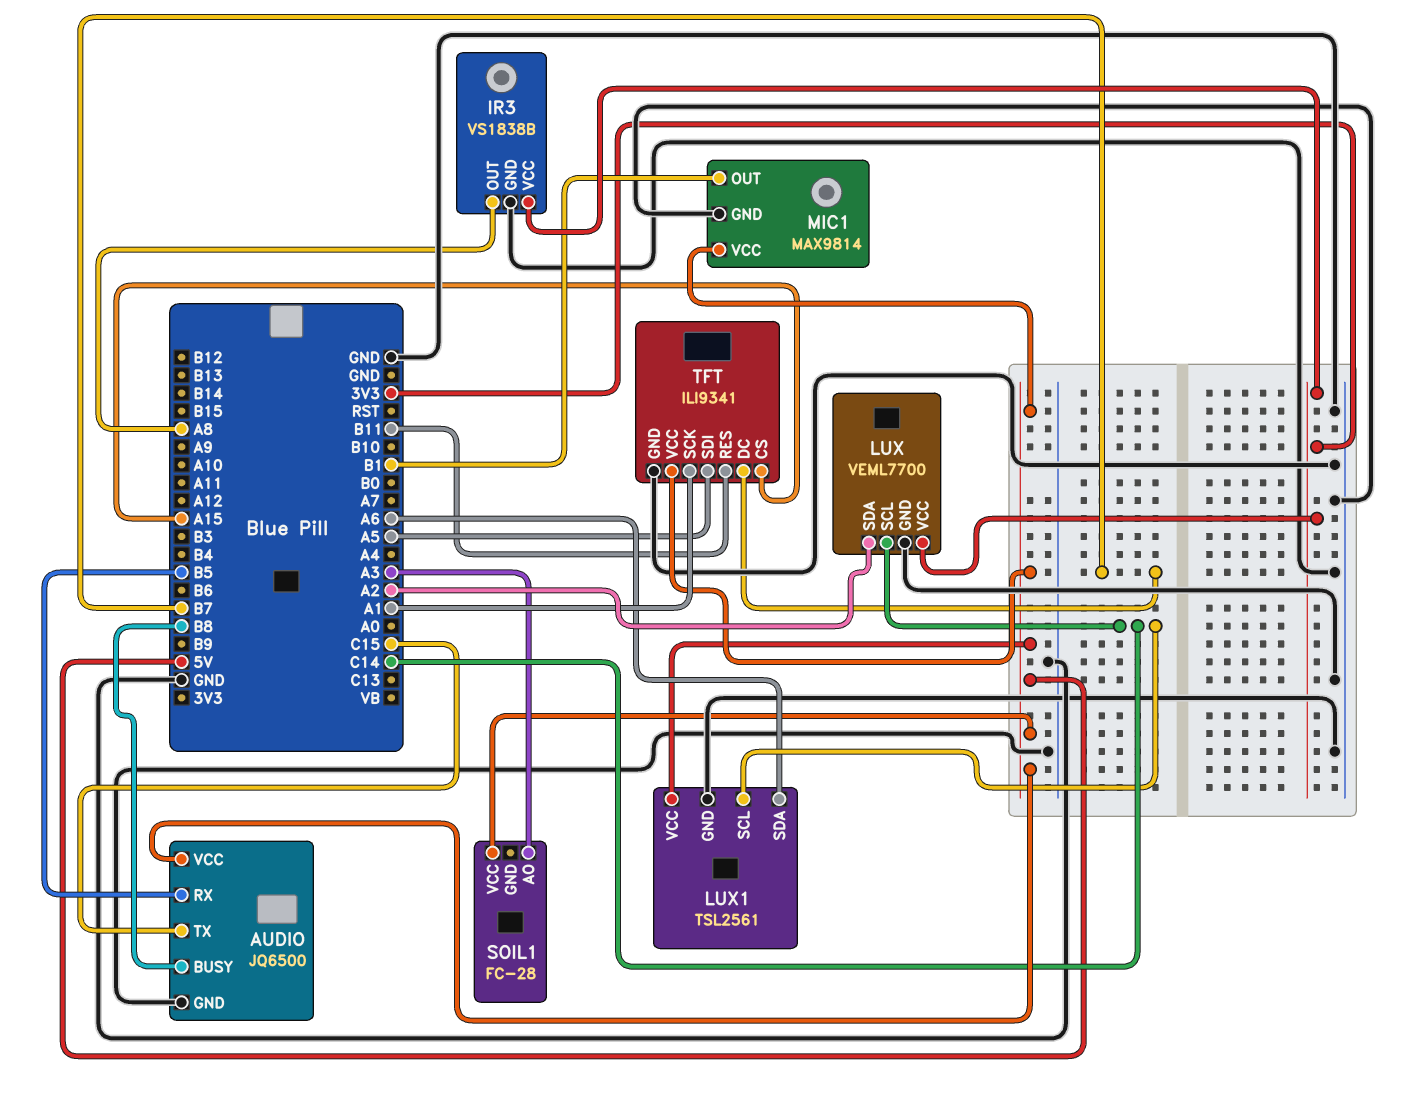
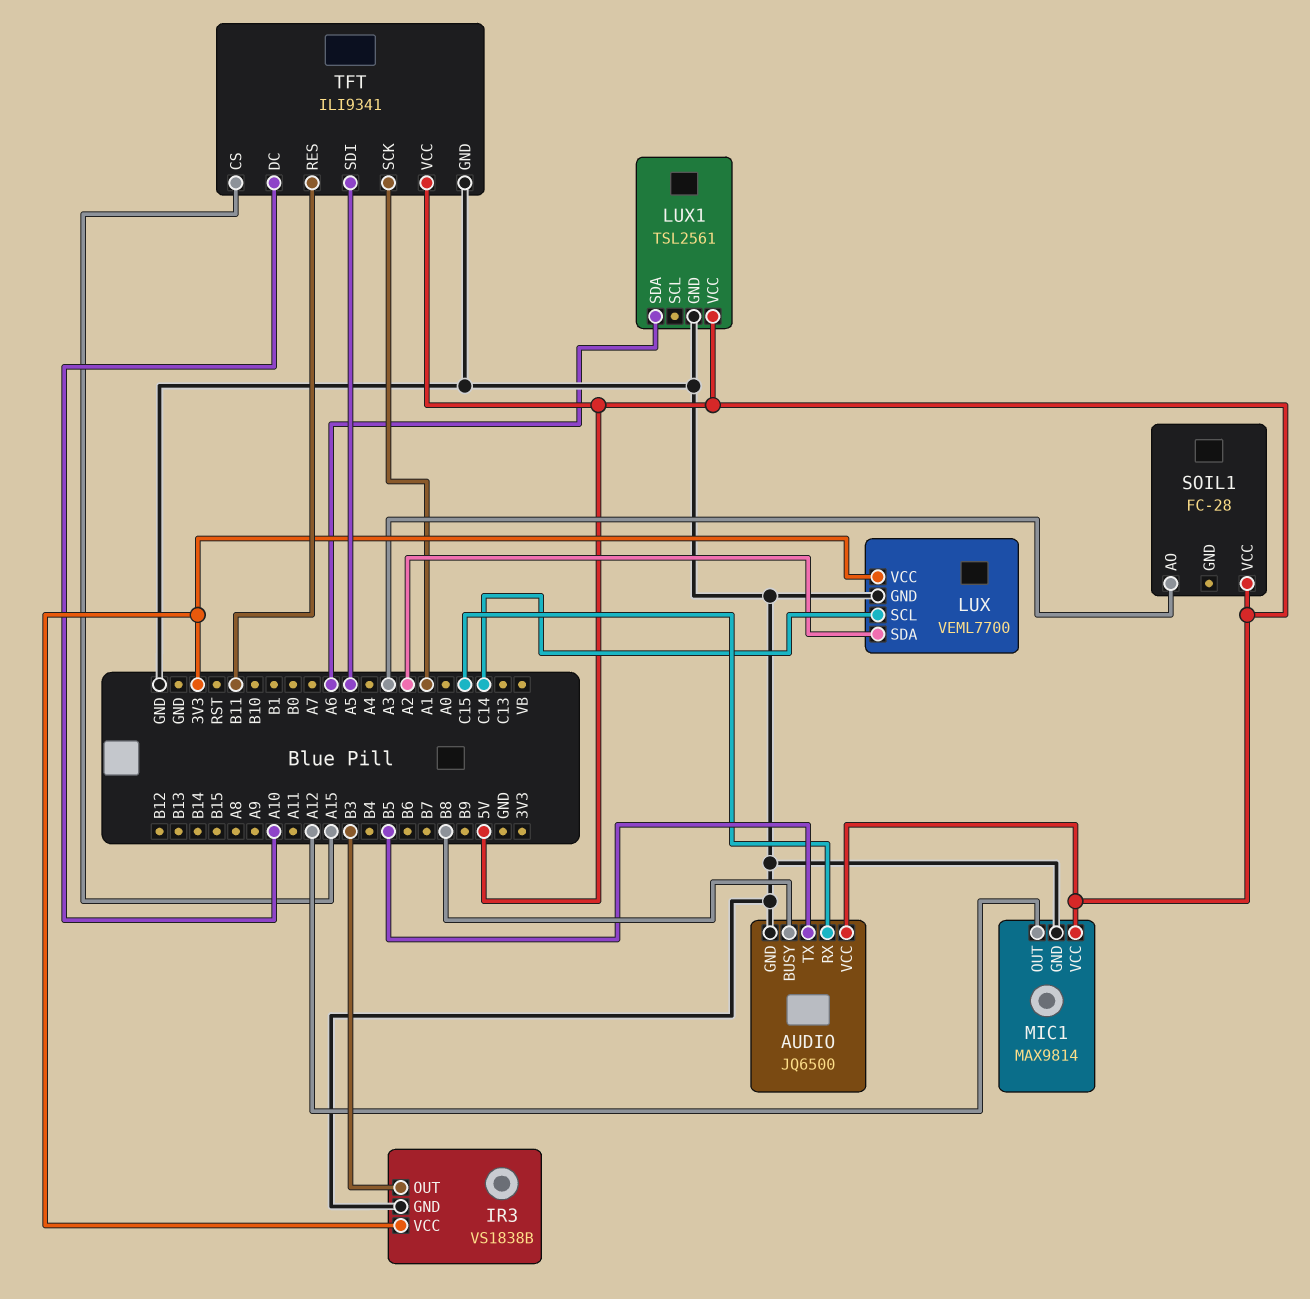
AUDIO pin RX: B5 -> C15
AUDIO pin TX: C15 -> B5
IR3 pin OUT: A8 -> B3
LUX1 pin SCL: C14 -> none
MIC1 pin OUT: B1 -> A12
TFT pin DC: B7 -> A10

